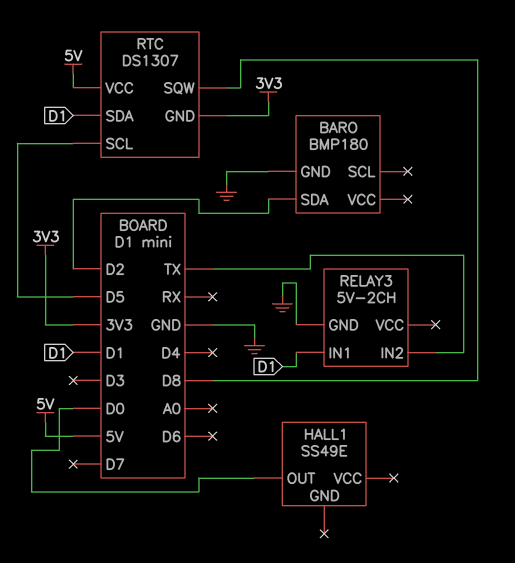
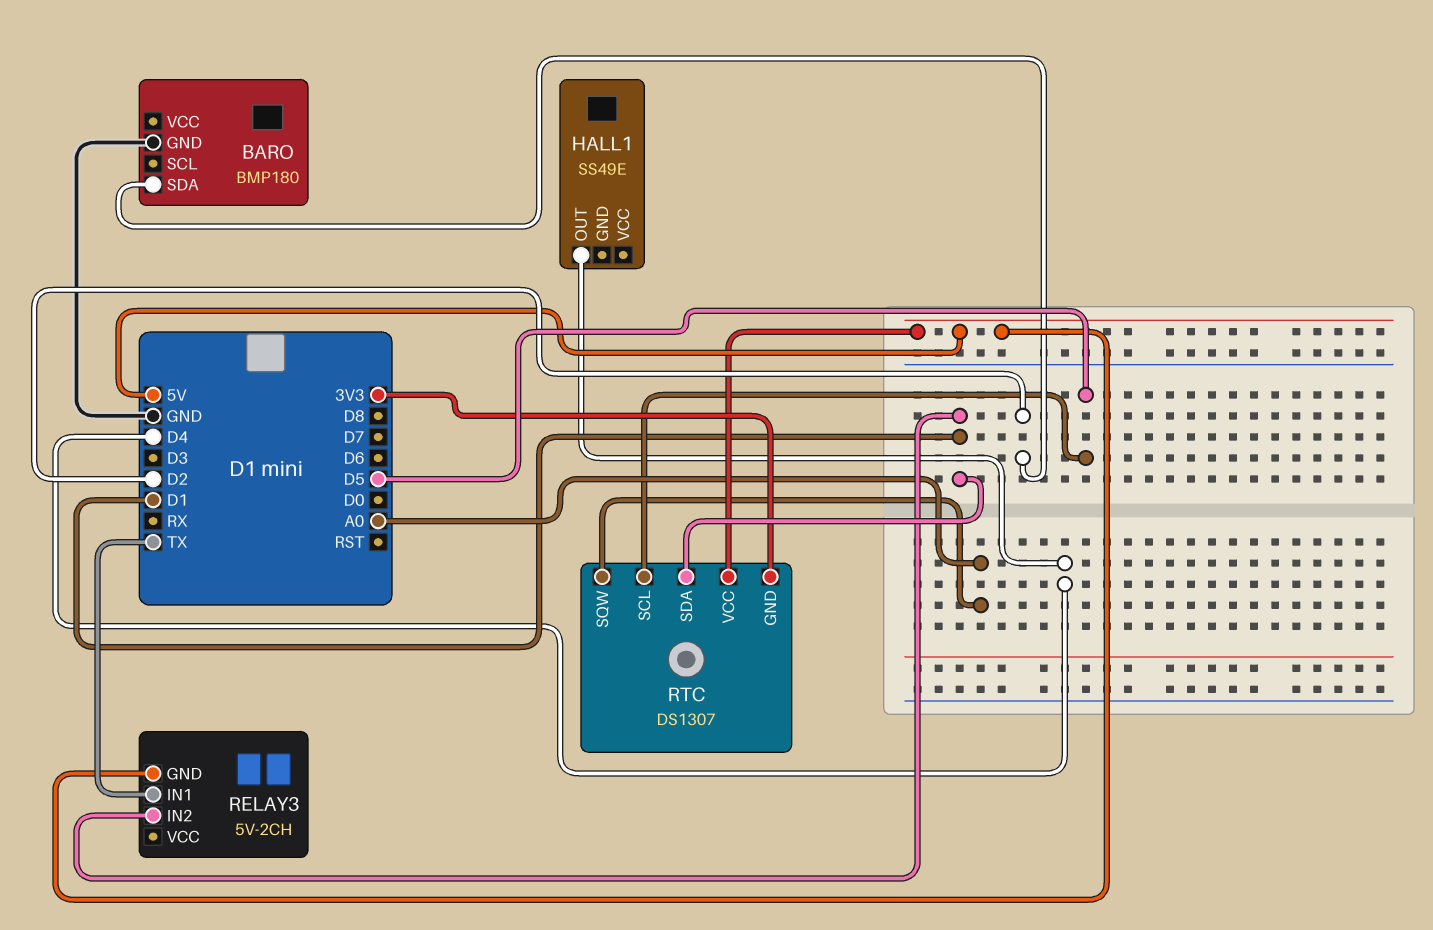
HALL1 pin OUT: D0 -> D4
RELAY3 pin GND: GND -> 5V
RELAY3 pin IN1: D1 -> TX
RELAY3 pin IN2: TX -> D1
RTC pin SQW: D8 -> A0

